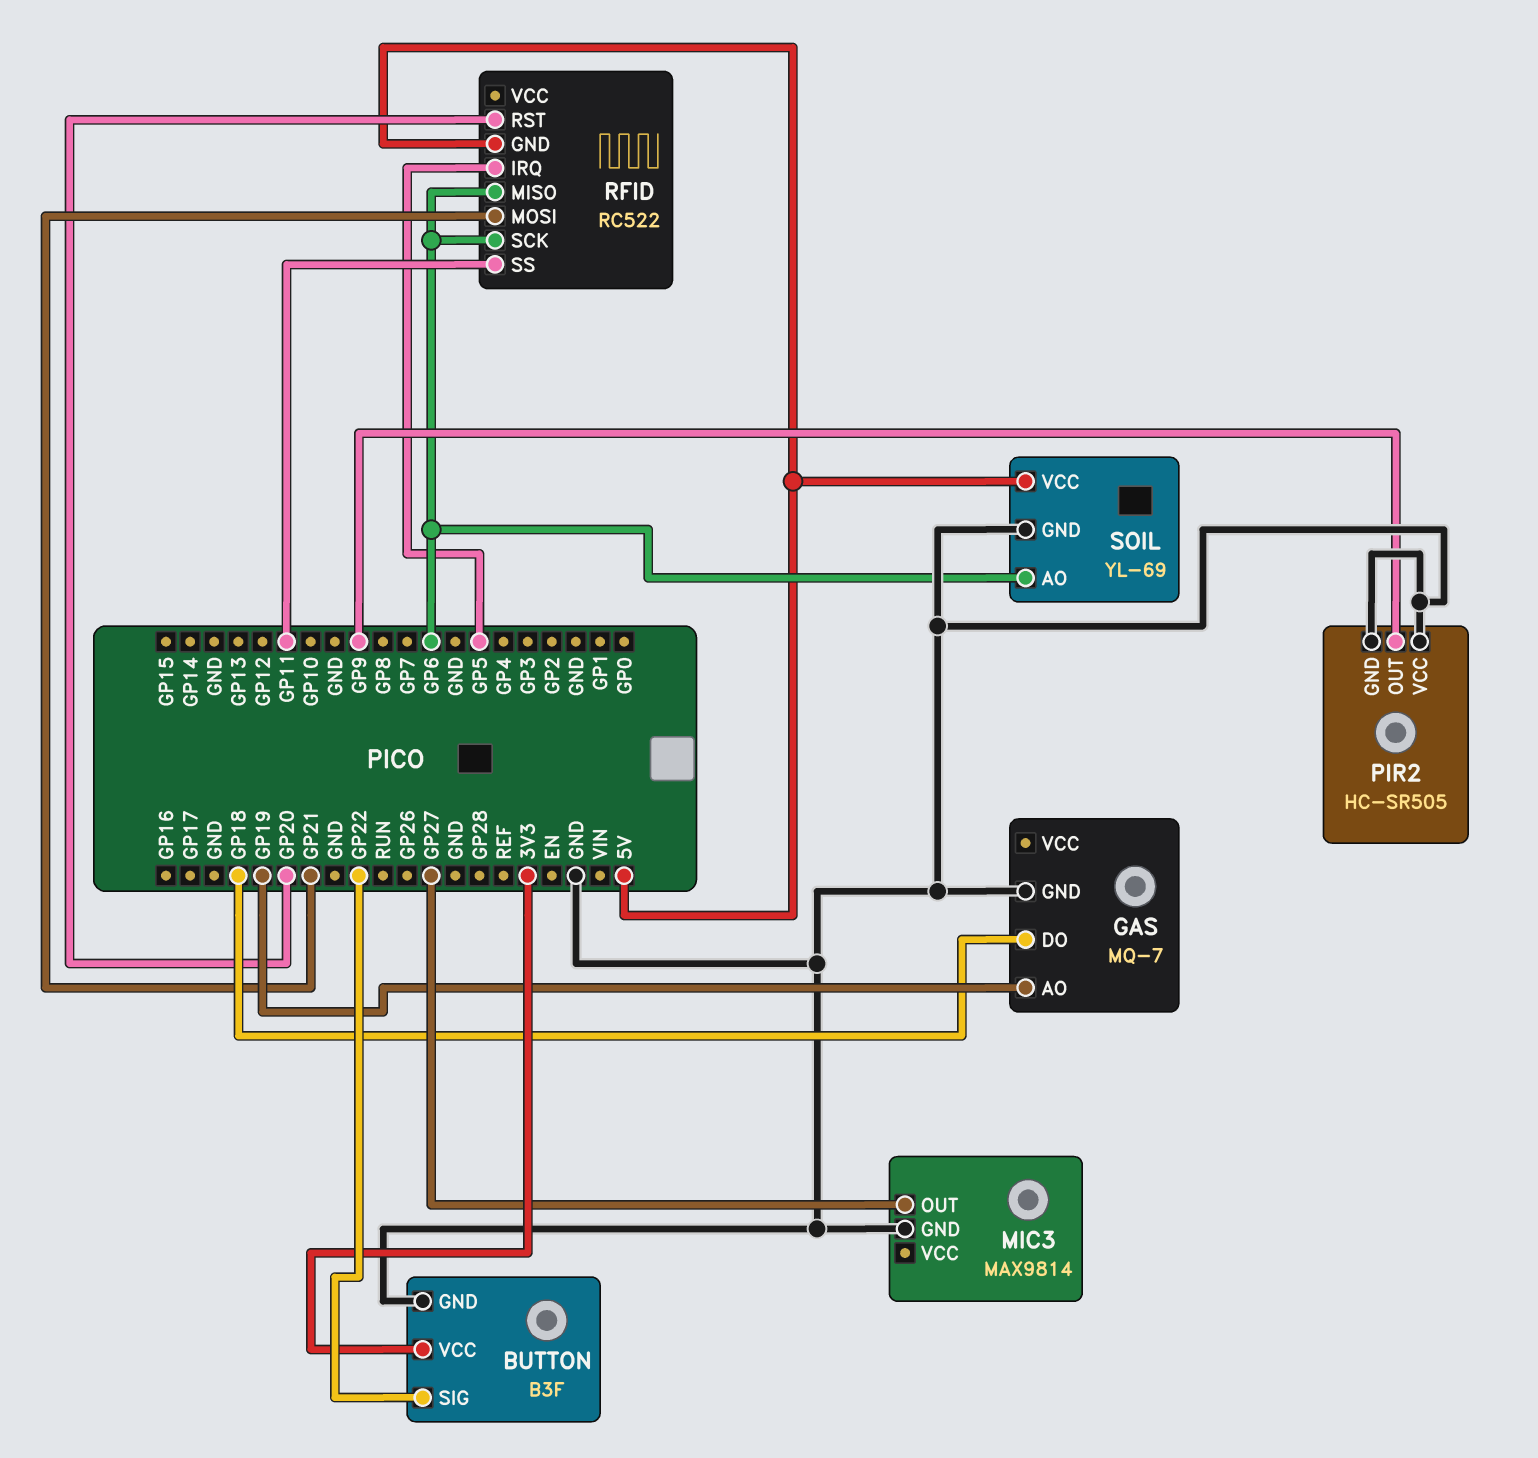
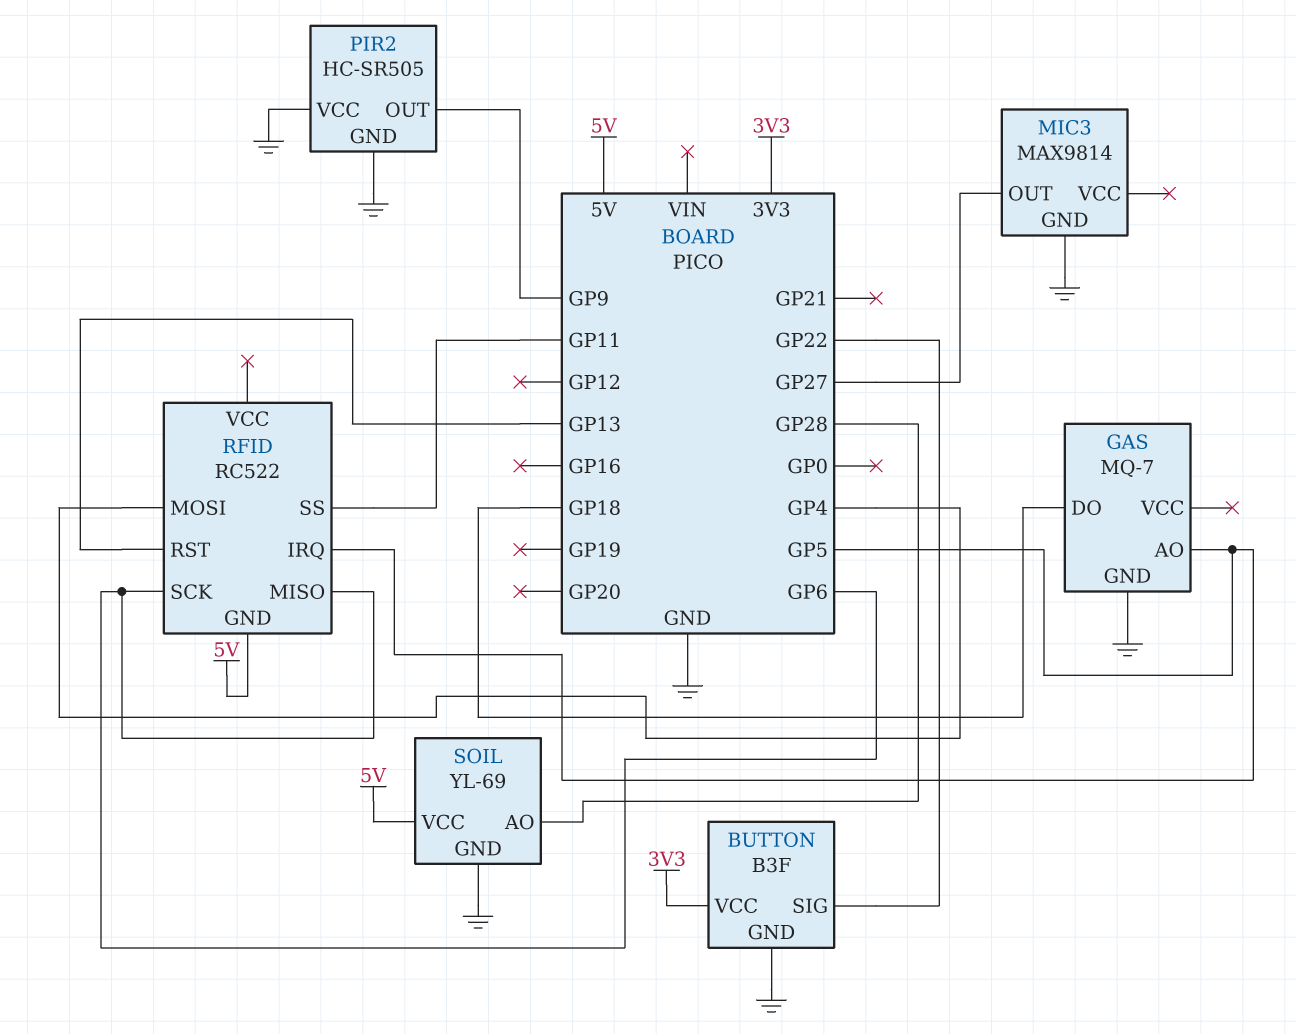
GAS pin AO: GP19 -> GP5
RFID pin MOSI: GP21 -> GP4
RFID pin RST: GP20 -> GP13
SOIL pin AO: GP6 -> GP28

